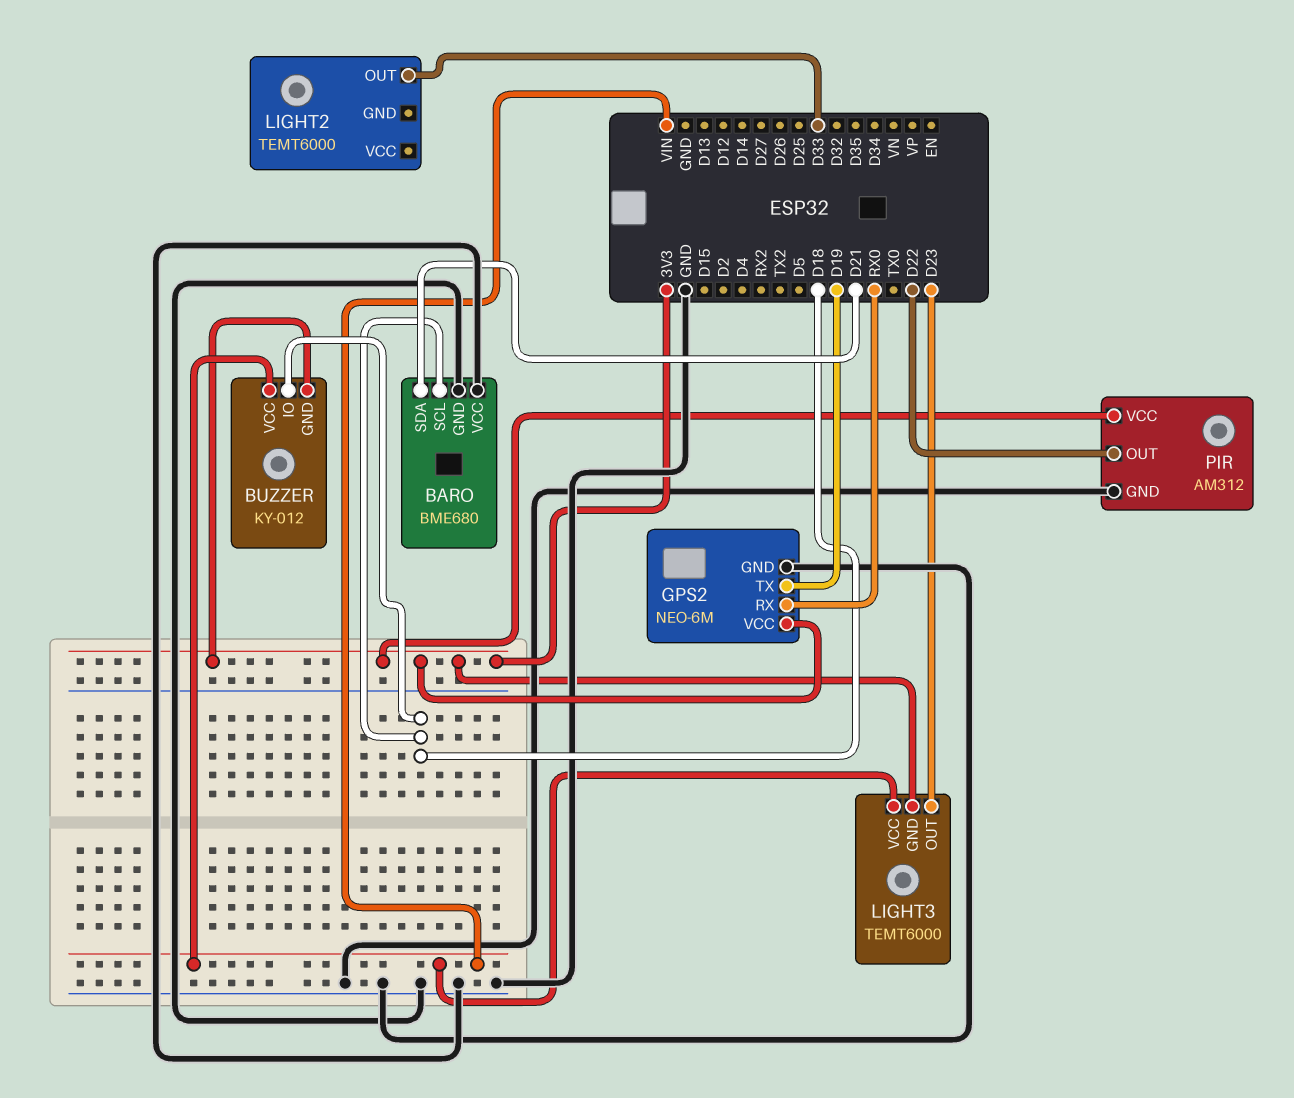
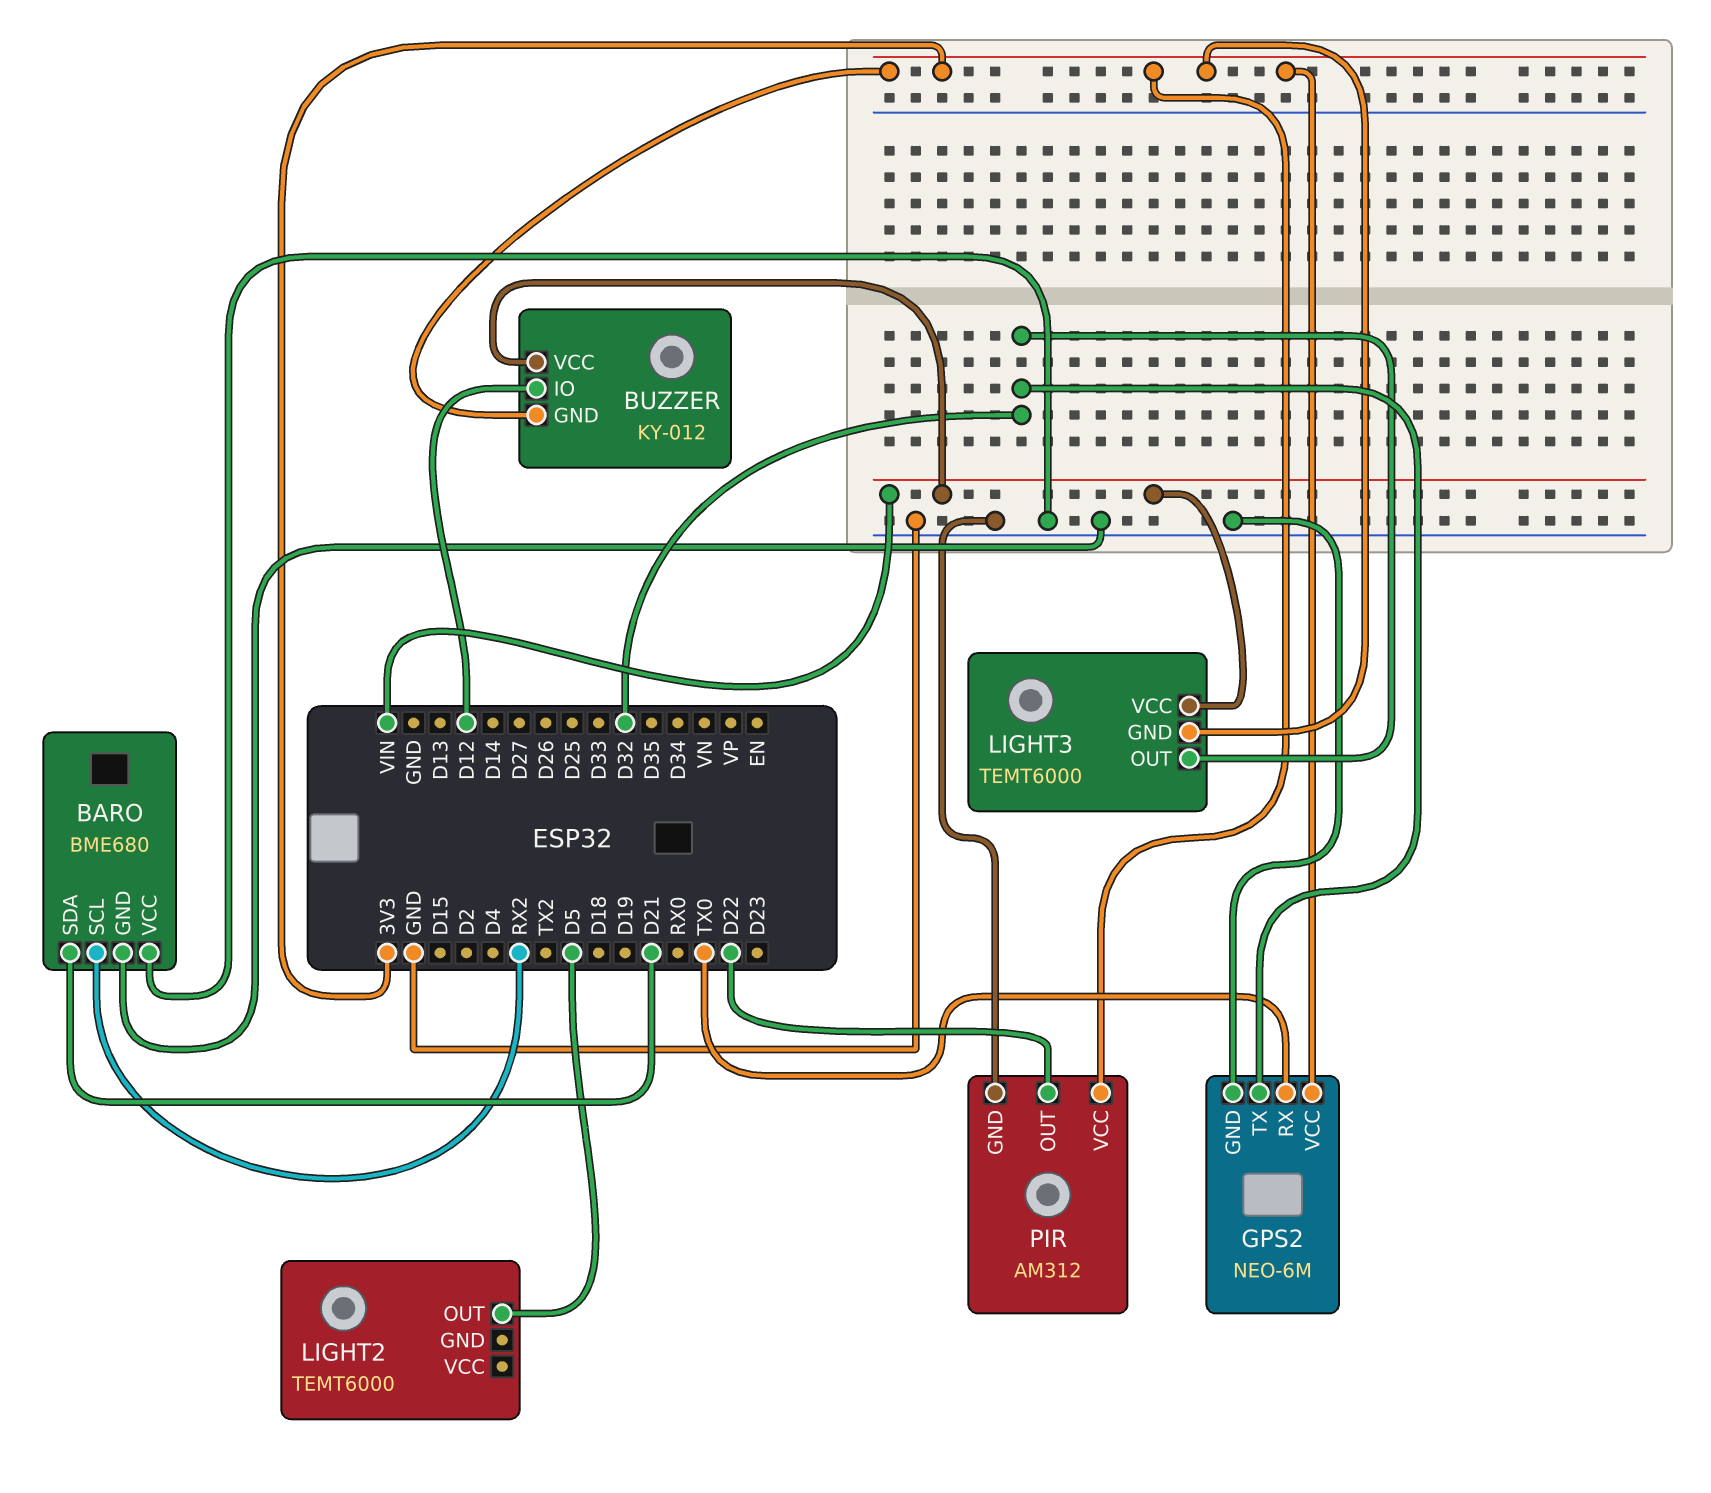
BARO pin SCL: D18 -> RX2
BUZZER pin IO: D18 -> D12
GPS2 pin RX: RX0 -> TX0
GPS2 pin TX: D19 -> D32
LIGHT2 pin OUT: D33 -> D5
LIGHT3 pin OUT: D23 -> D32

